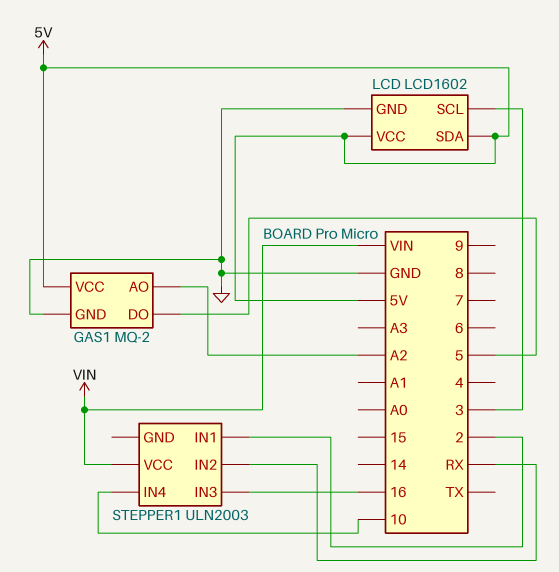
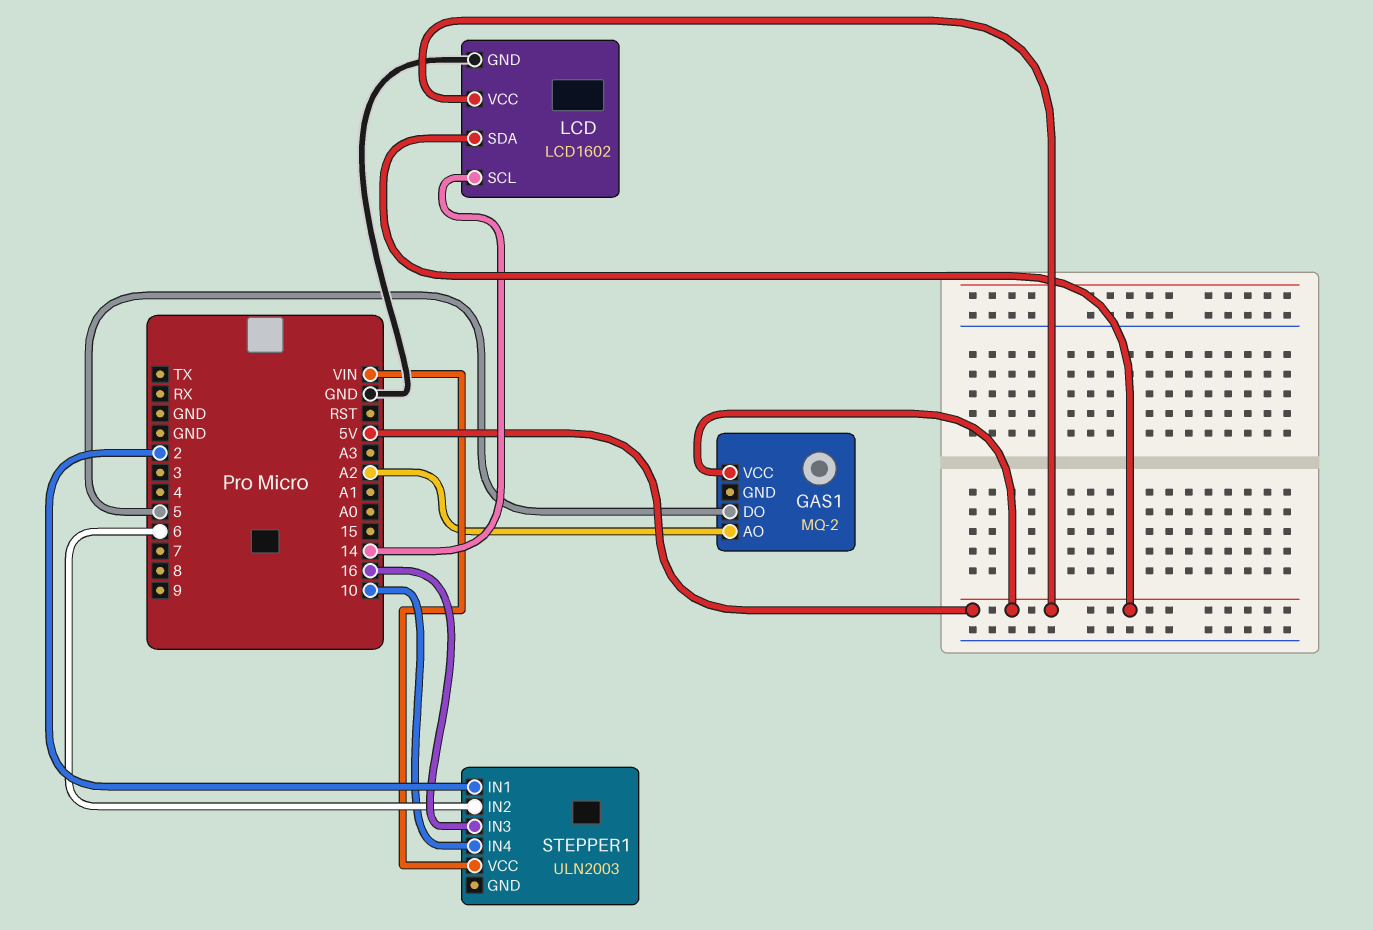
GAS1 pin GND: GND -> none
LCD pin SCL: 3 -> 14
STEPPER1 pin IN2: RX -> 6

